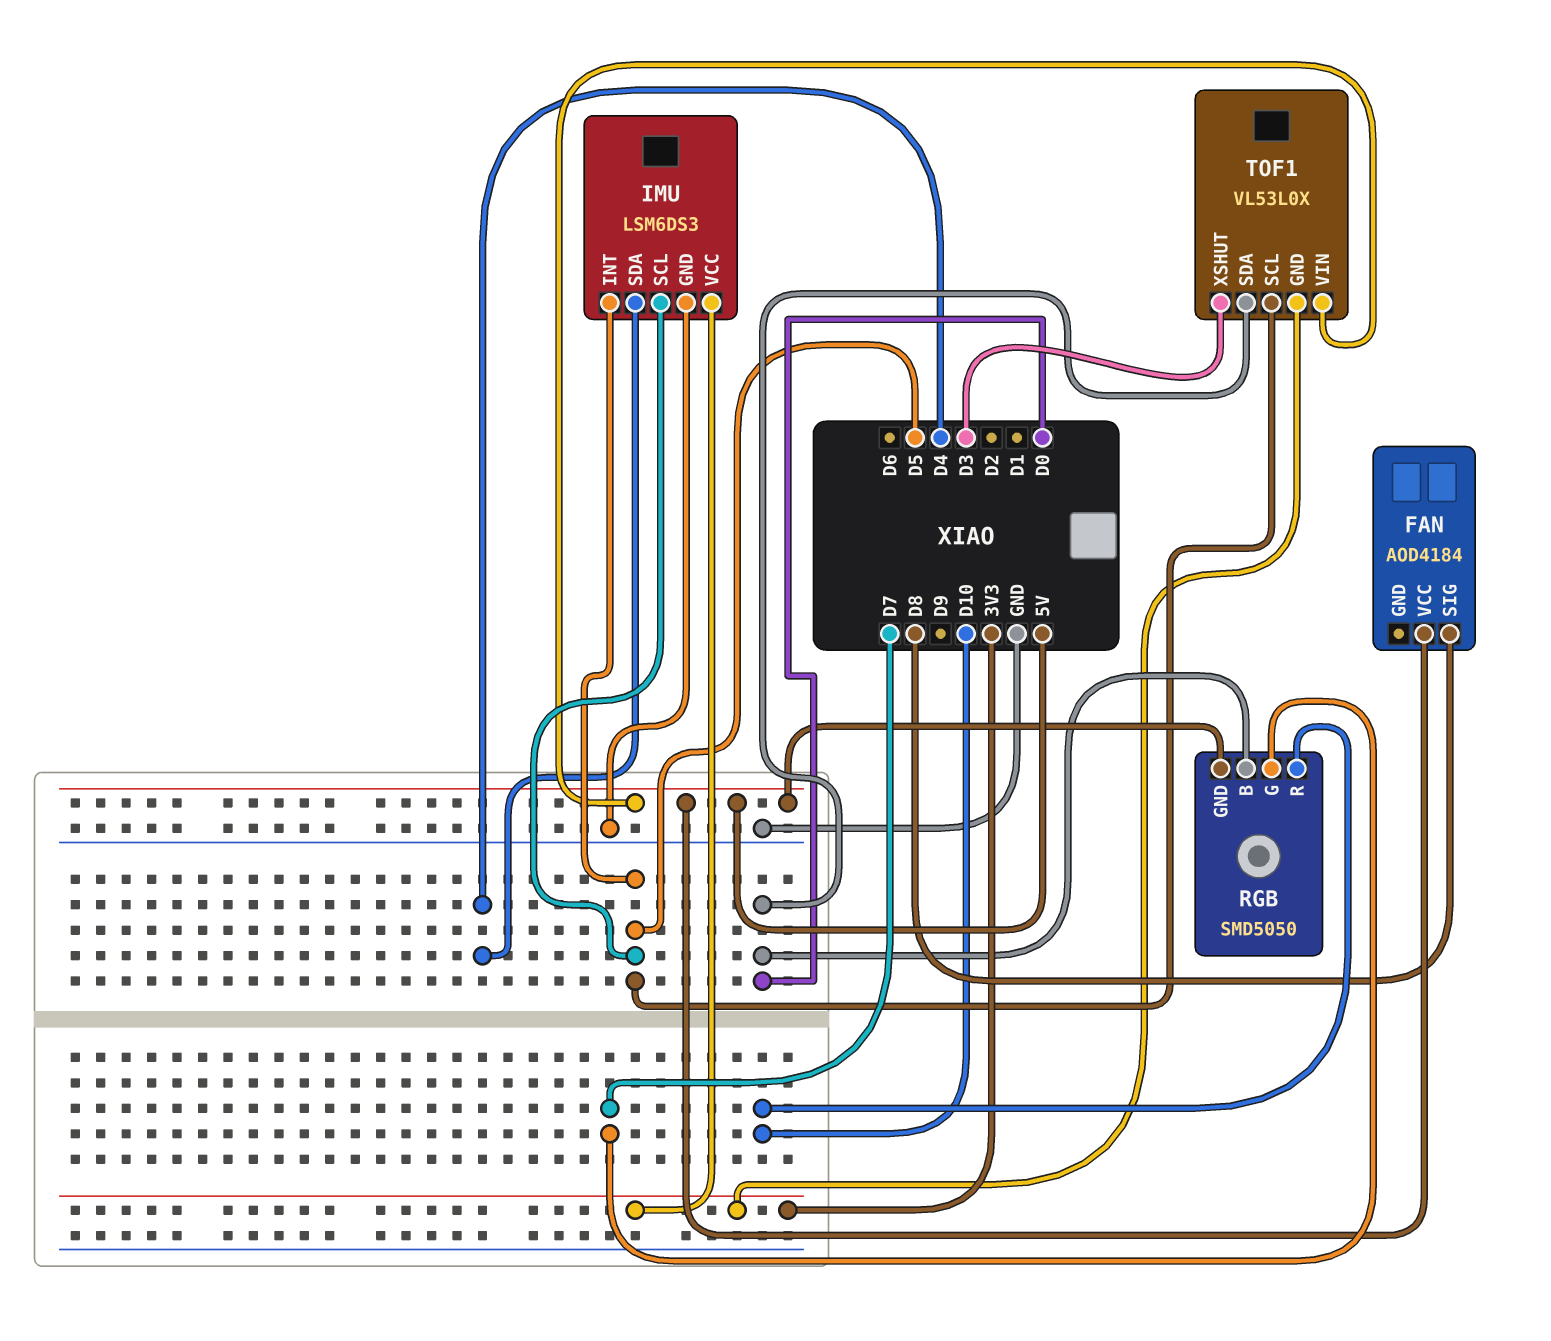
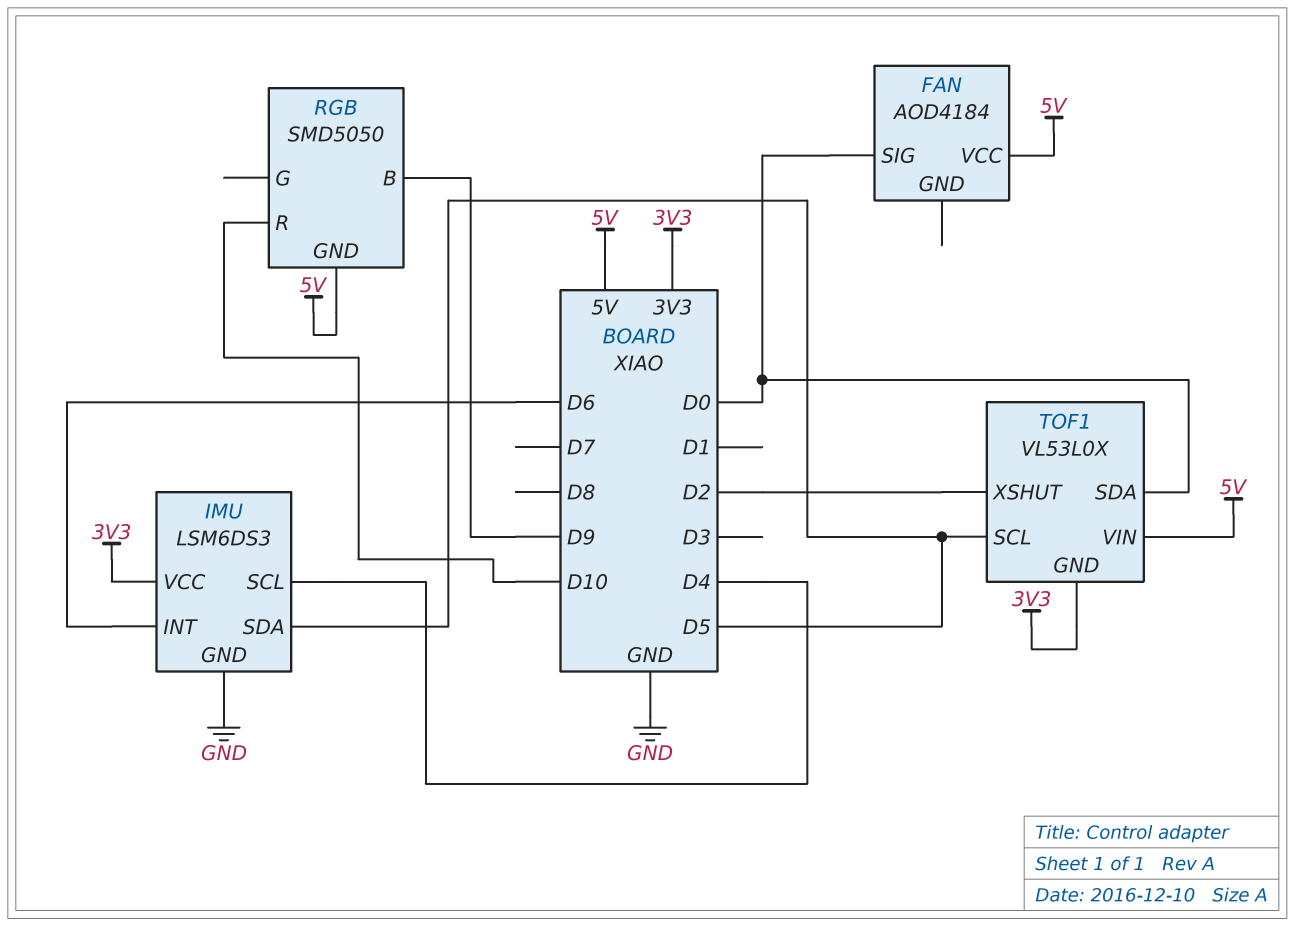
FAN pin SIG: D8 -> D0
IMU pin INT: D5 -> D6
IMU pin SCL: D5 -> D4
IMU pin SDA: D4 -> D5
RGB pin B: D0 -> D9
RGB pin G: D7 -> none
TOF1 pin XSHUT: D3 -> D2

